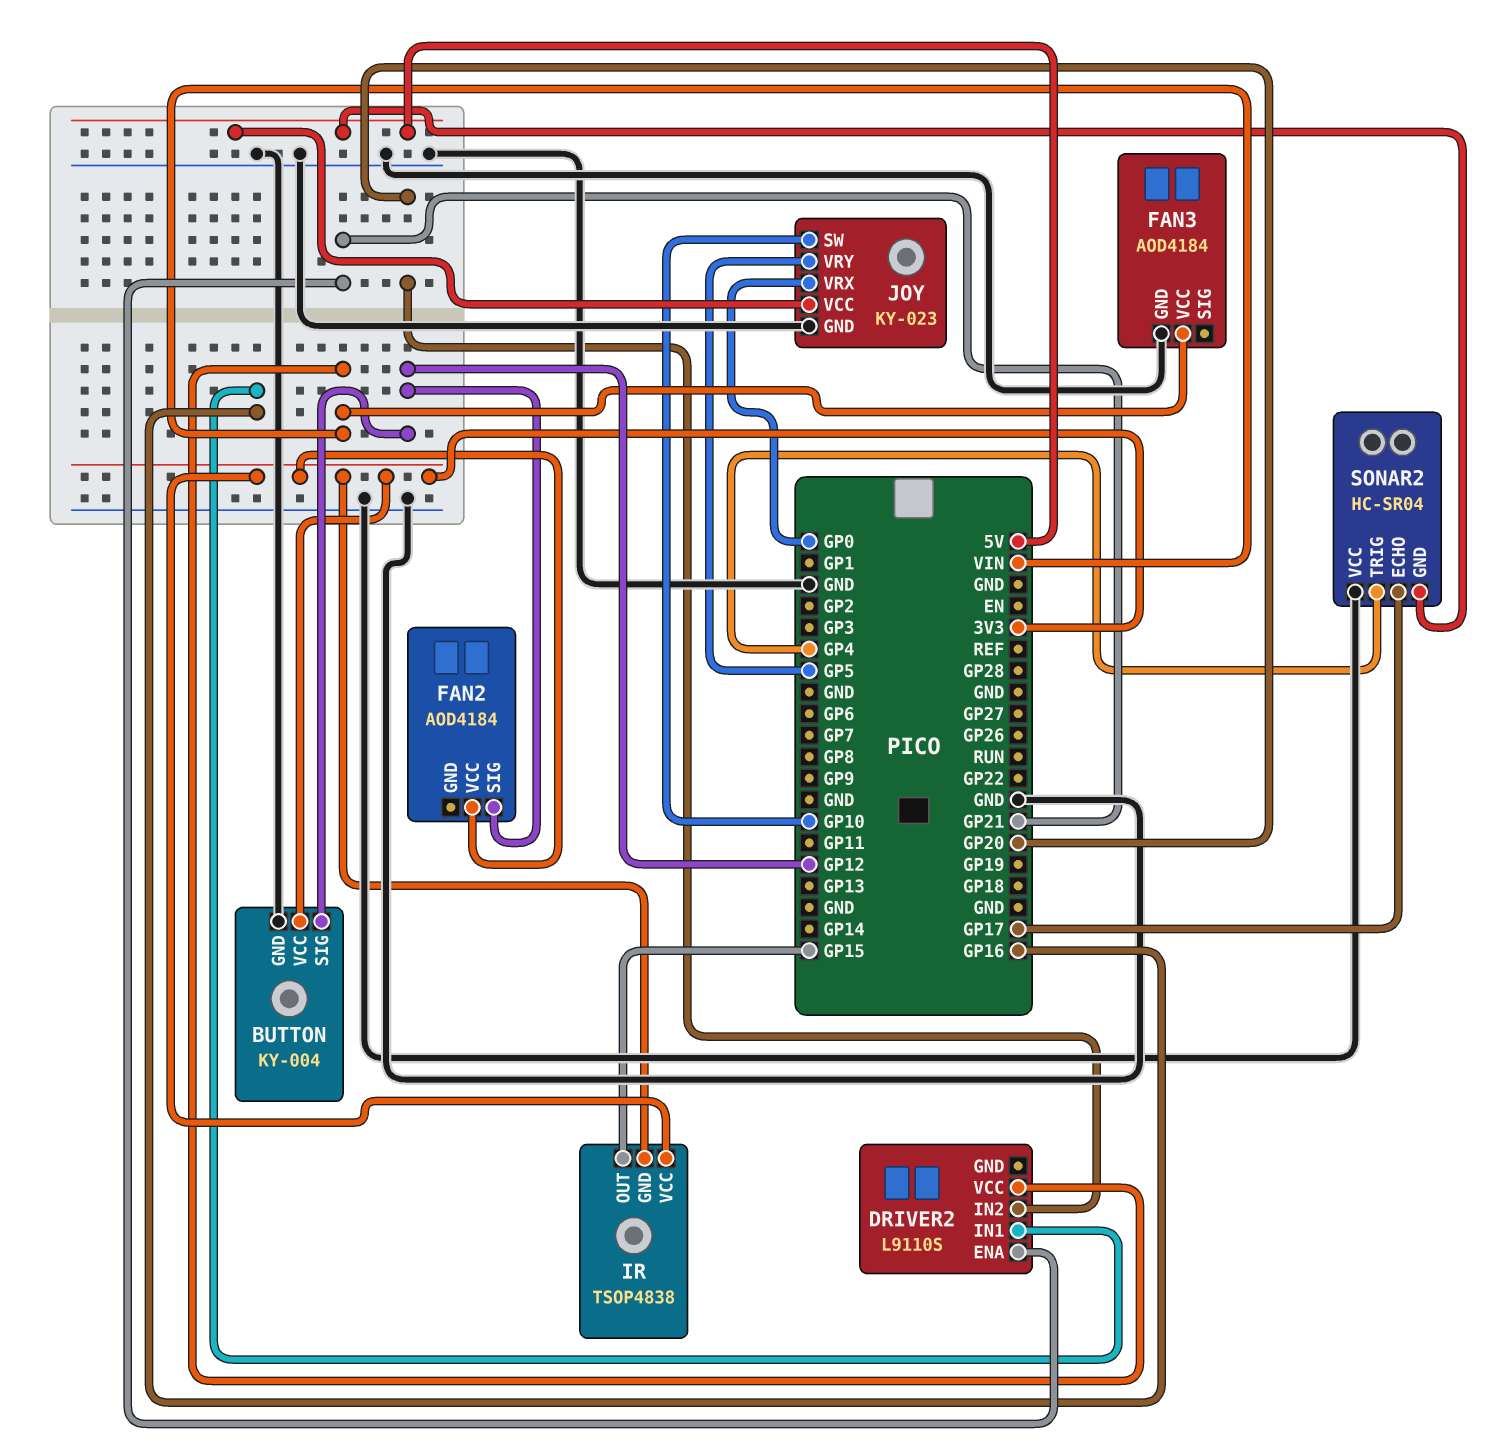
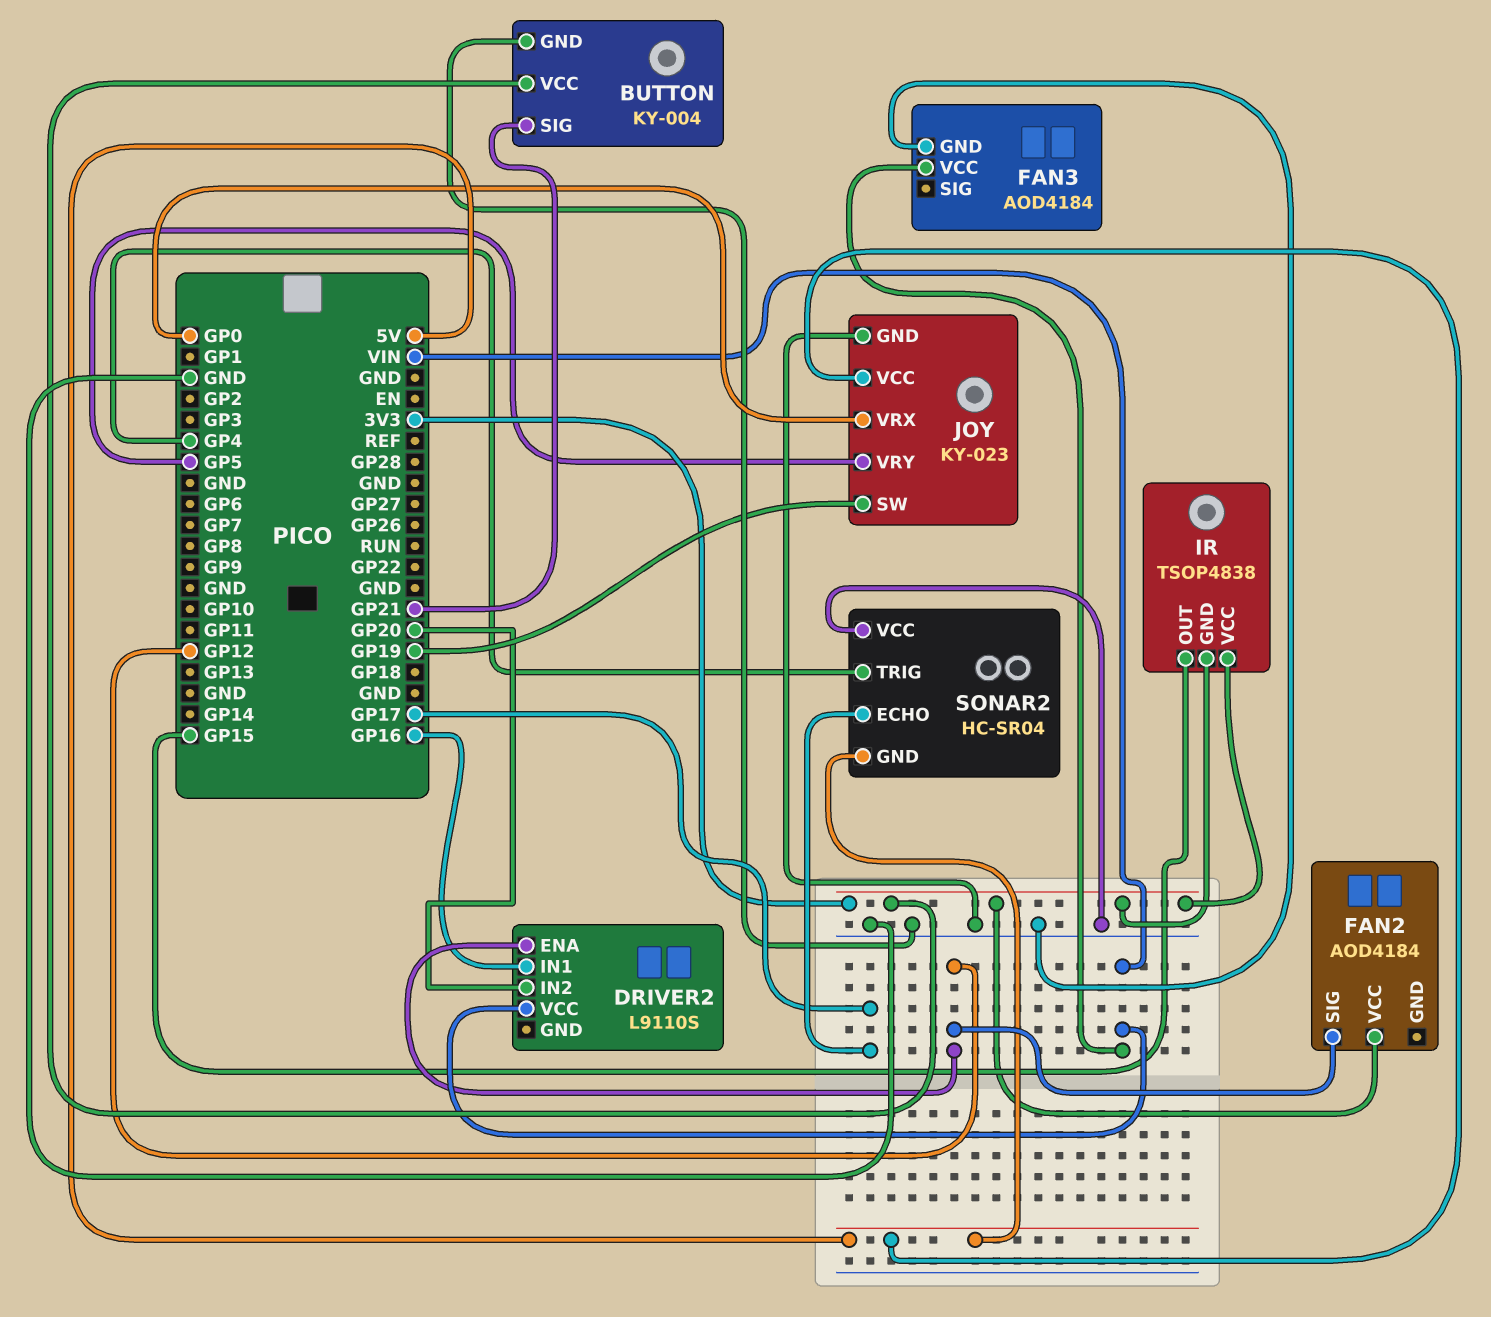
BUTTON pin SIG: GP12 -> GP21
DRIVER2 pin ENA: GP21 -> GP12
JOY pin SW: GP10 -> GP19

